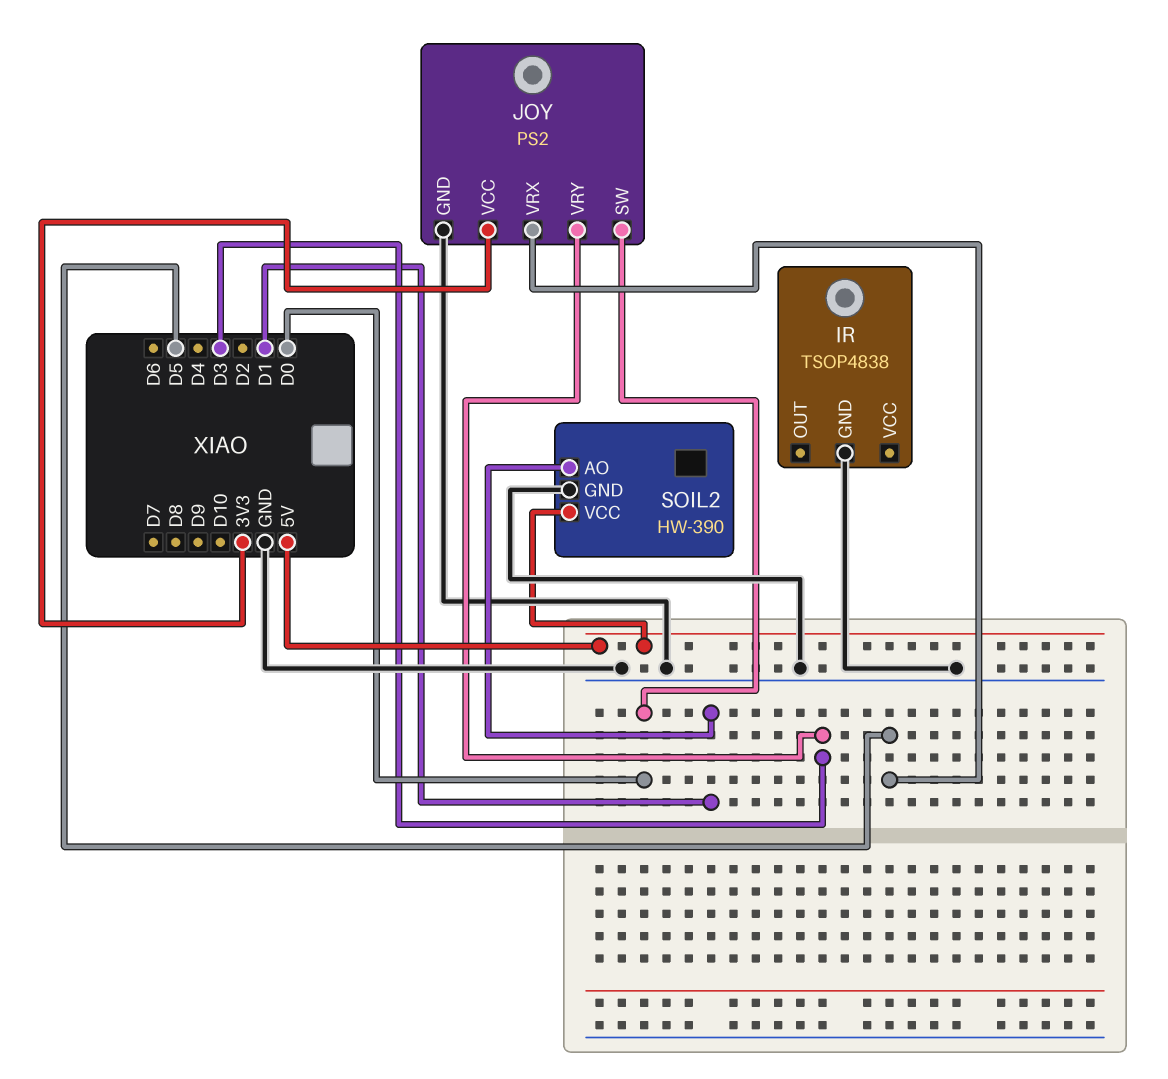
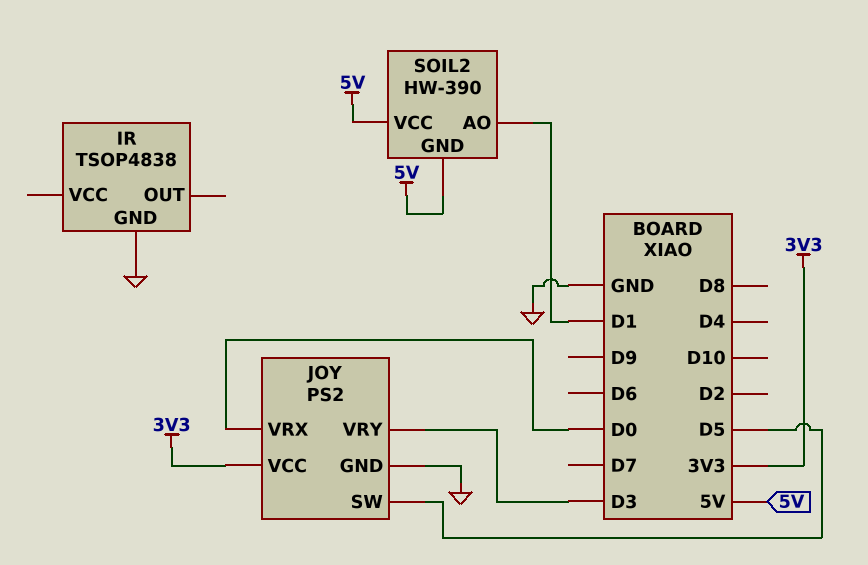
JOY pin SW: D0 -> D5
JOY pin VRX: D5 -> D0
SOIL2 pin GND: GND -> 5V

